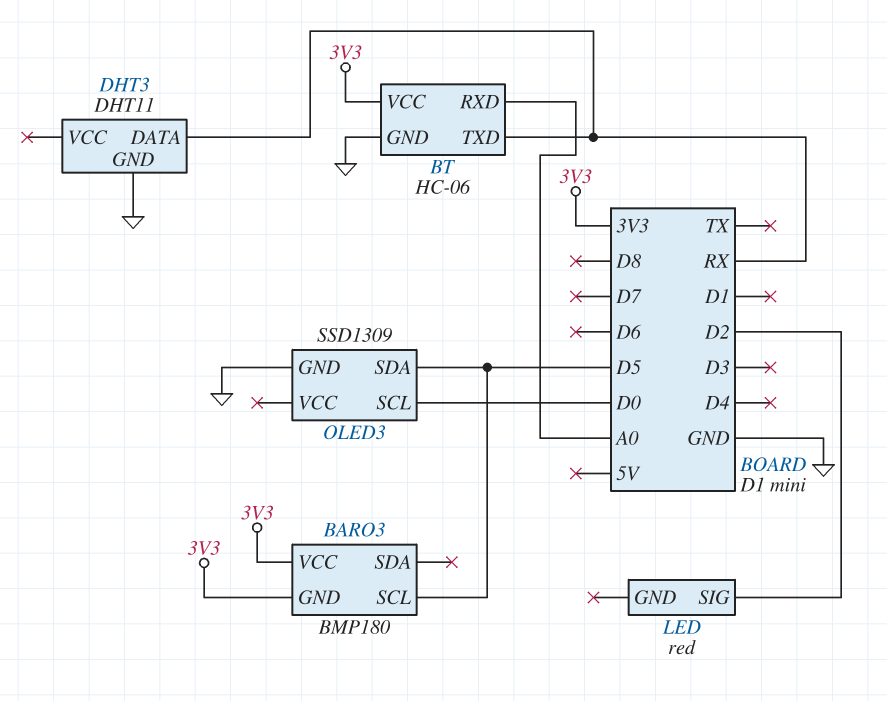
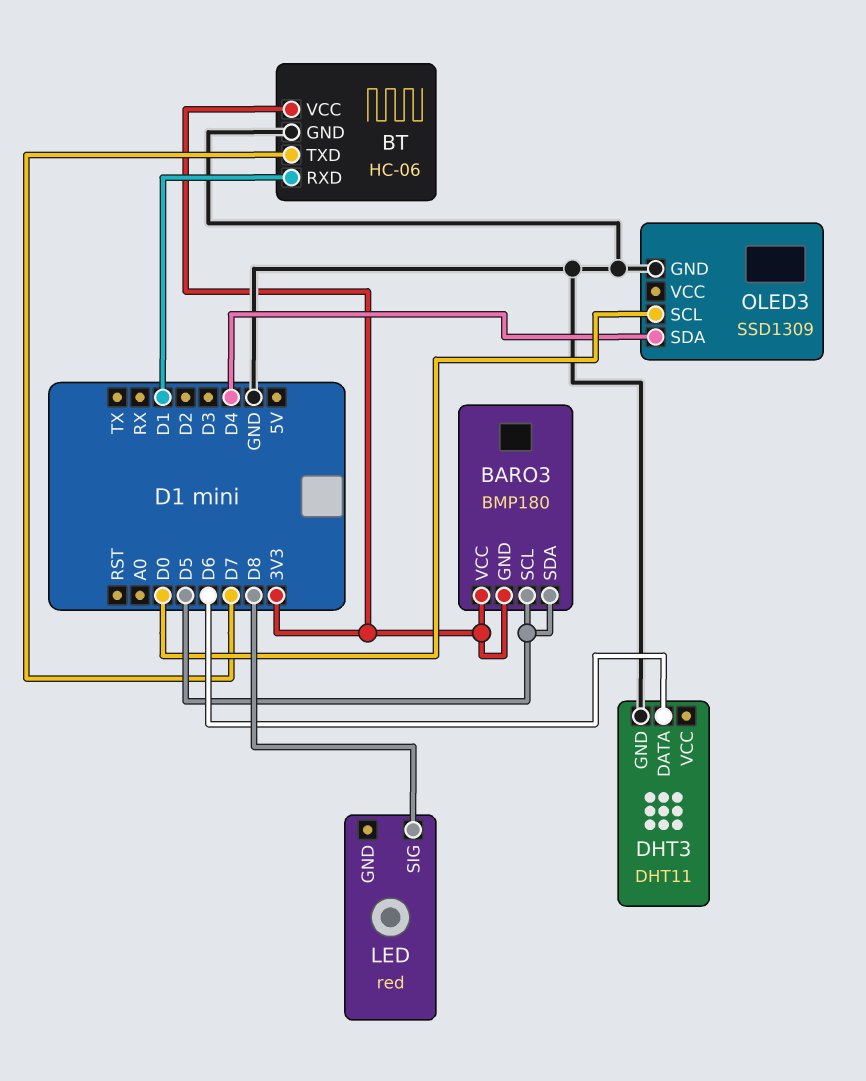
BARO3 pin SDA: none -> D5
BT pin RXD: A0 -> D1
BT pin TXD: RX -> D7
DHT3 pin DATA: RX -> D6
LED pin SIG: D2 -> D8
OLED3 pin SDA: D5 -> D4

